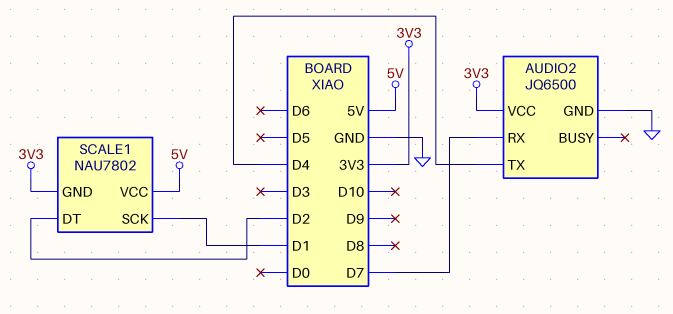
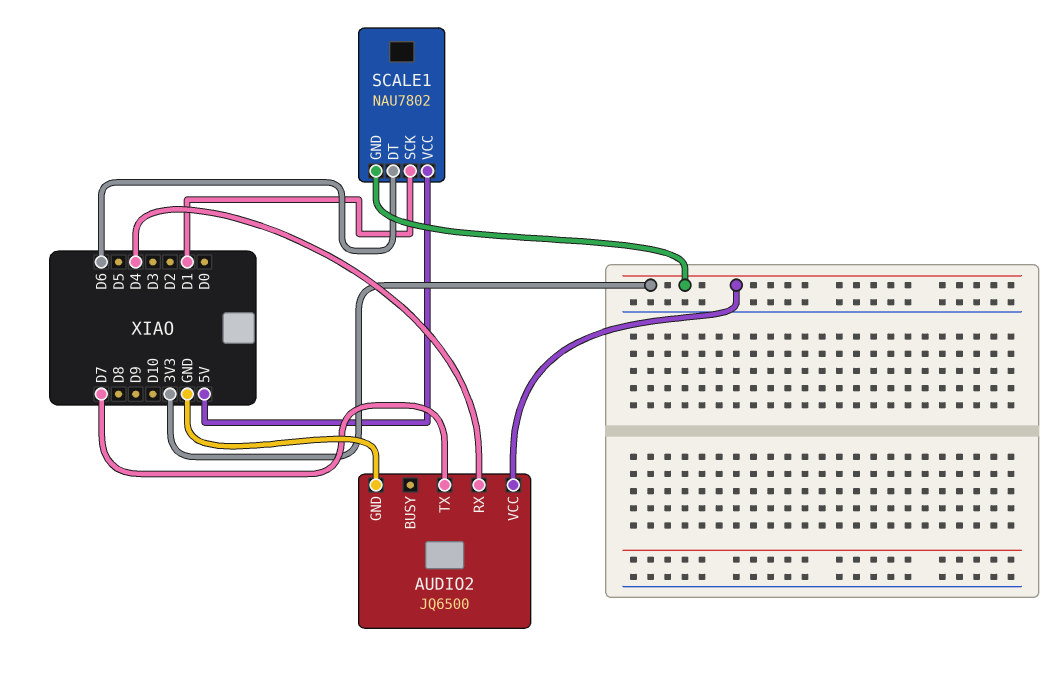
AUDIO2 pin RX: D7 -> D4
AUDIO2 pin TX: D4 -> D7
SCALE1 pin DT: D2 -> D6

